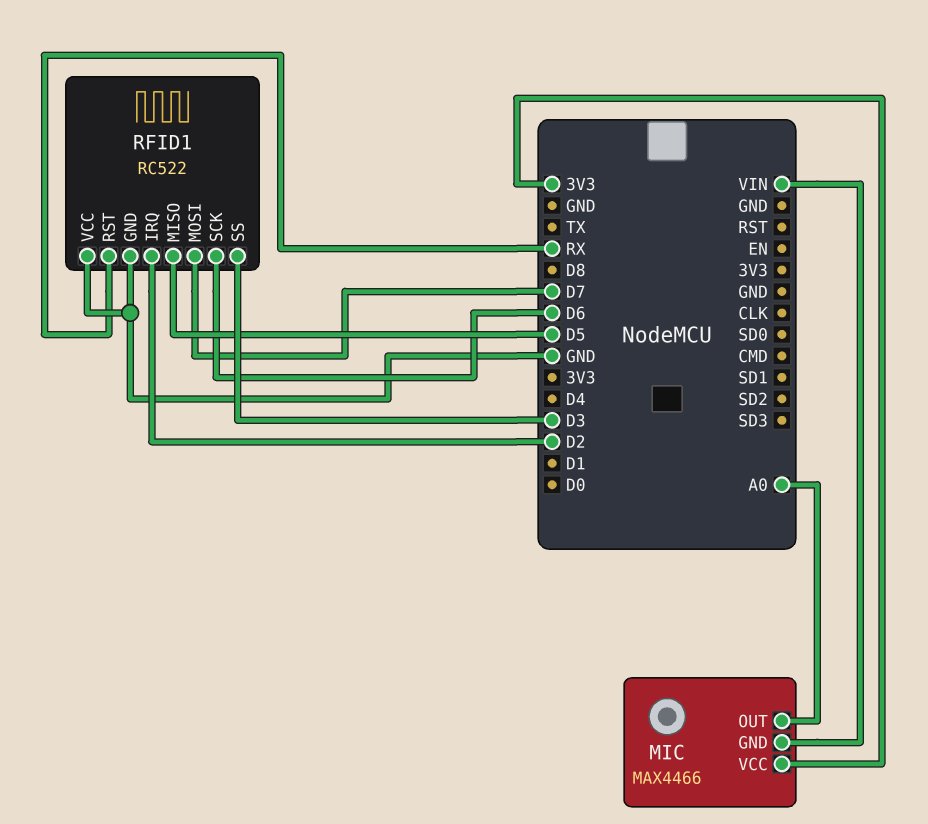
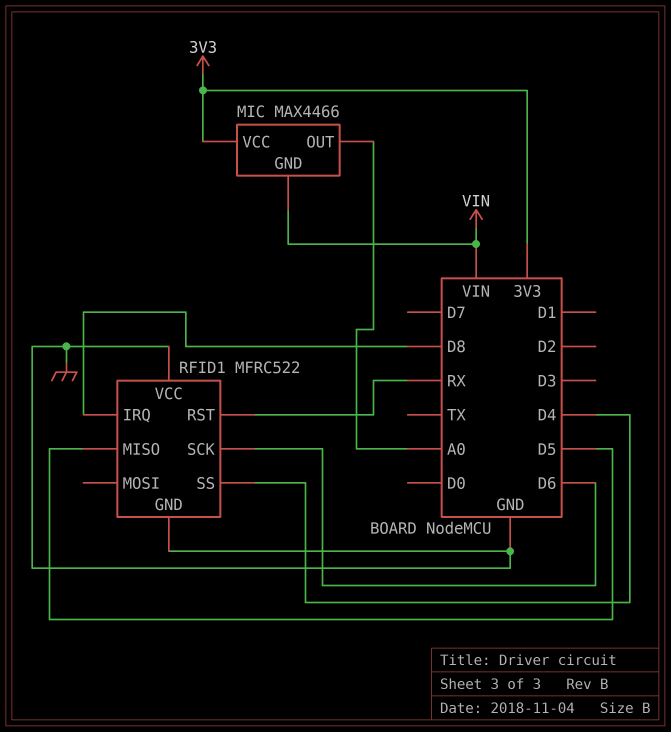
RFID1: RC522 -> MFRC522
RFID1 pin IRQ: D2 -> D8
RFID1 pin MOSI: D7 -> none
RFID1 pin SS: D3 -> D4

